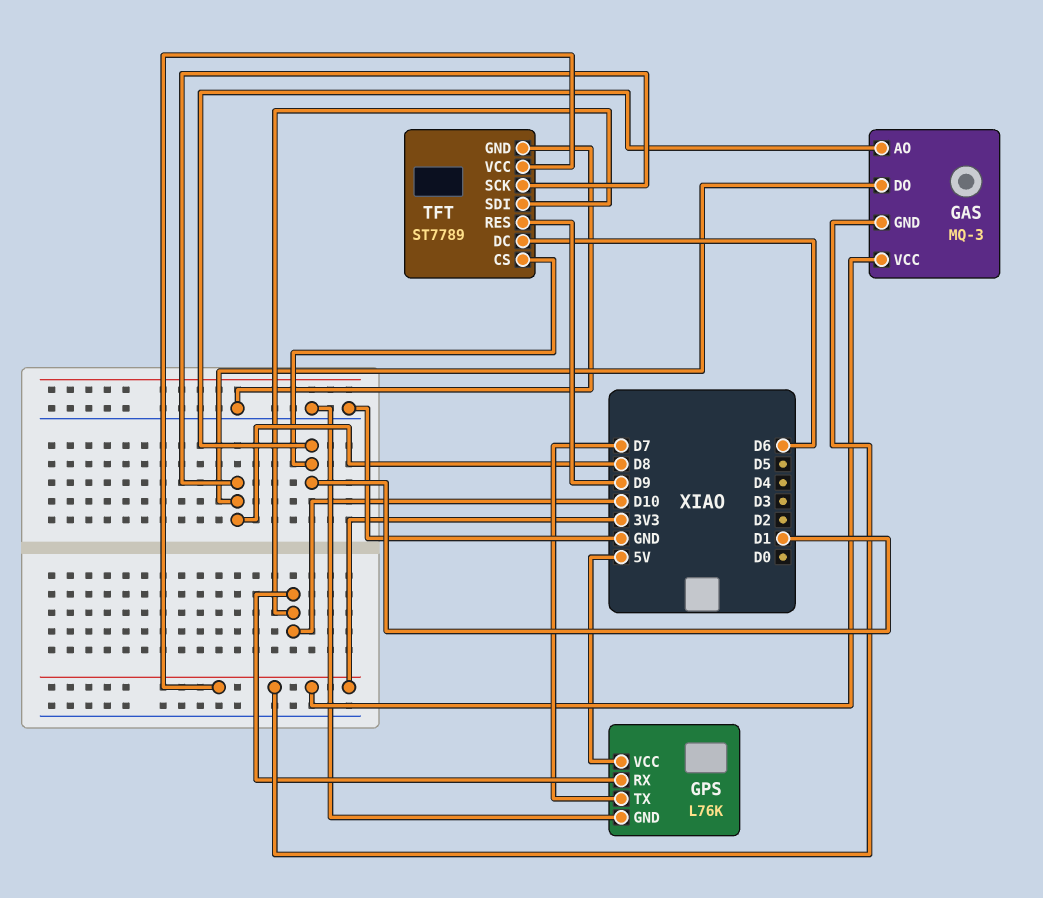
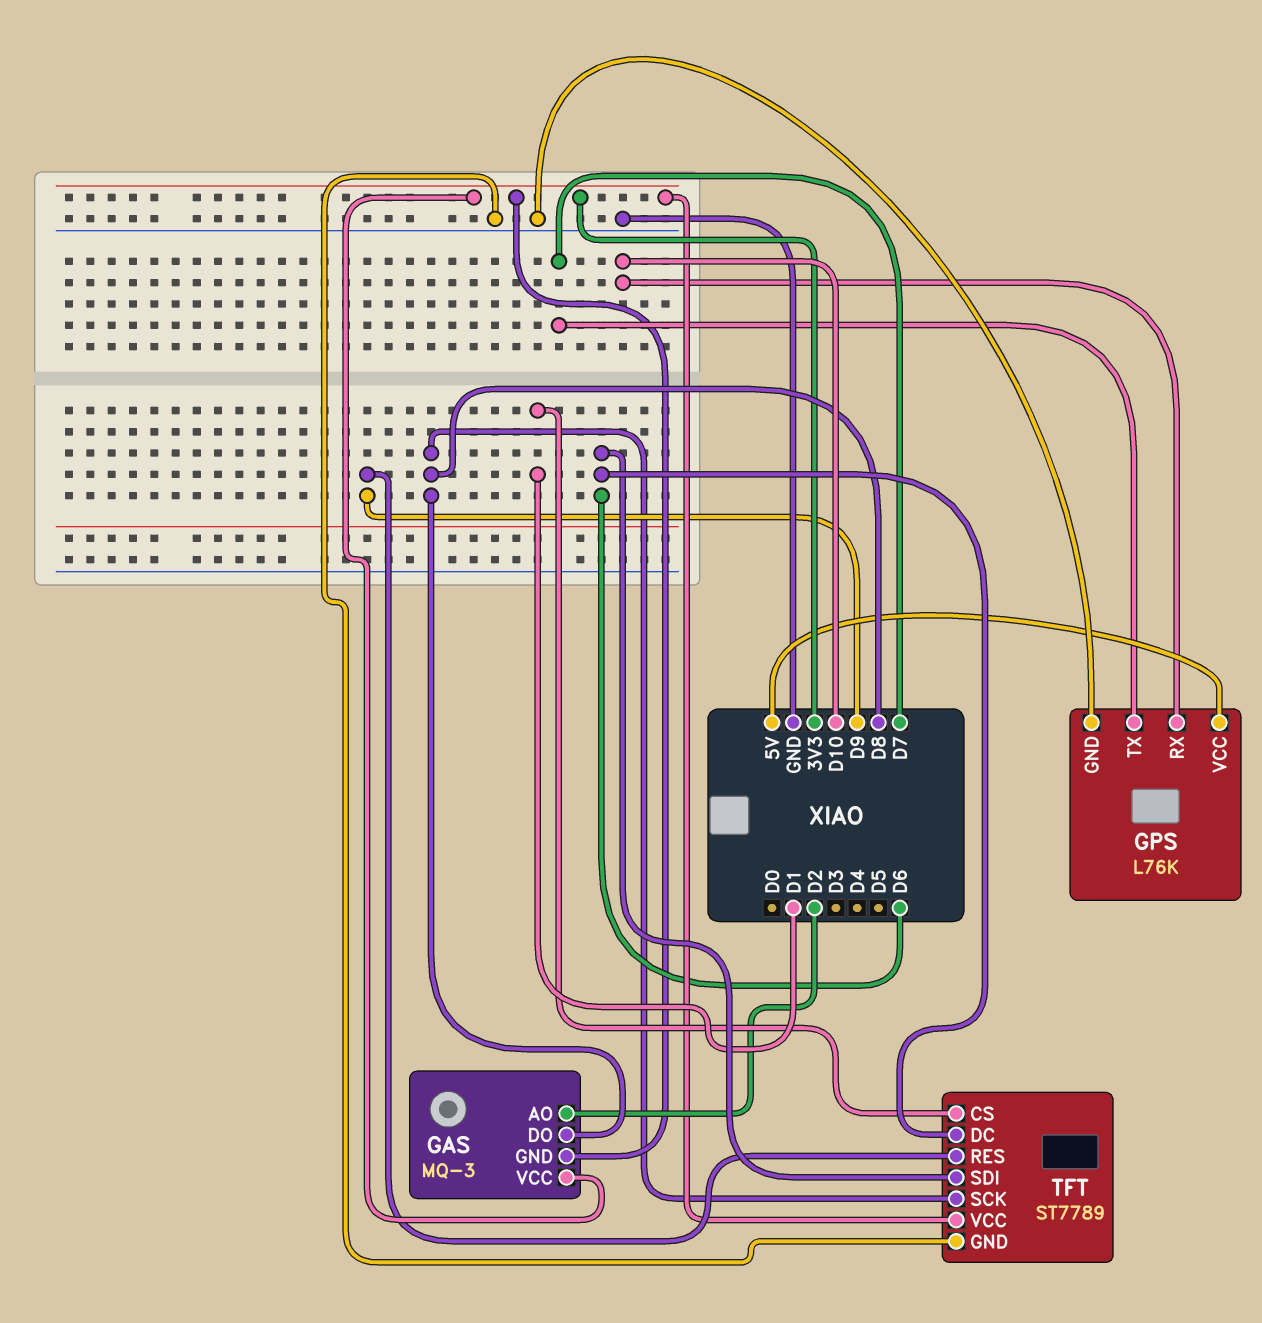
GAS pin AO: D1 -> D2
TFT pin SDI: D10 -> D6

